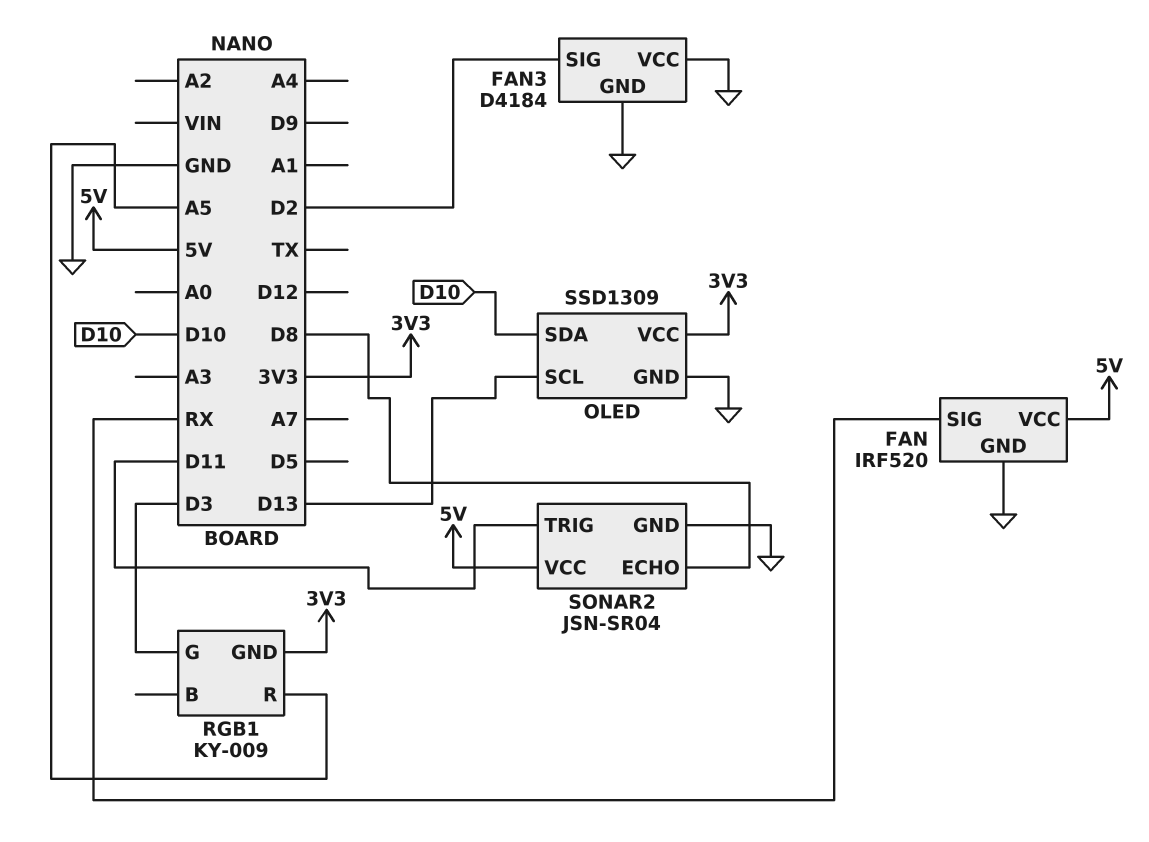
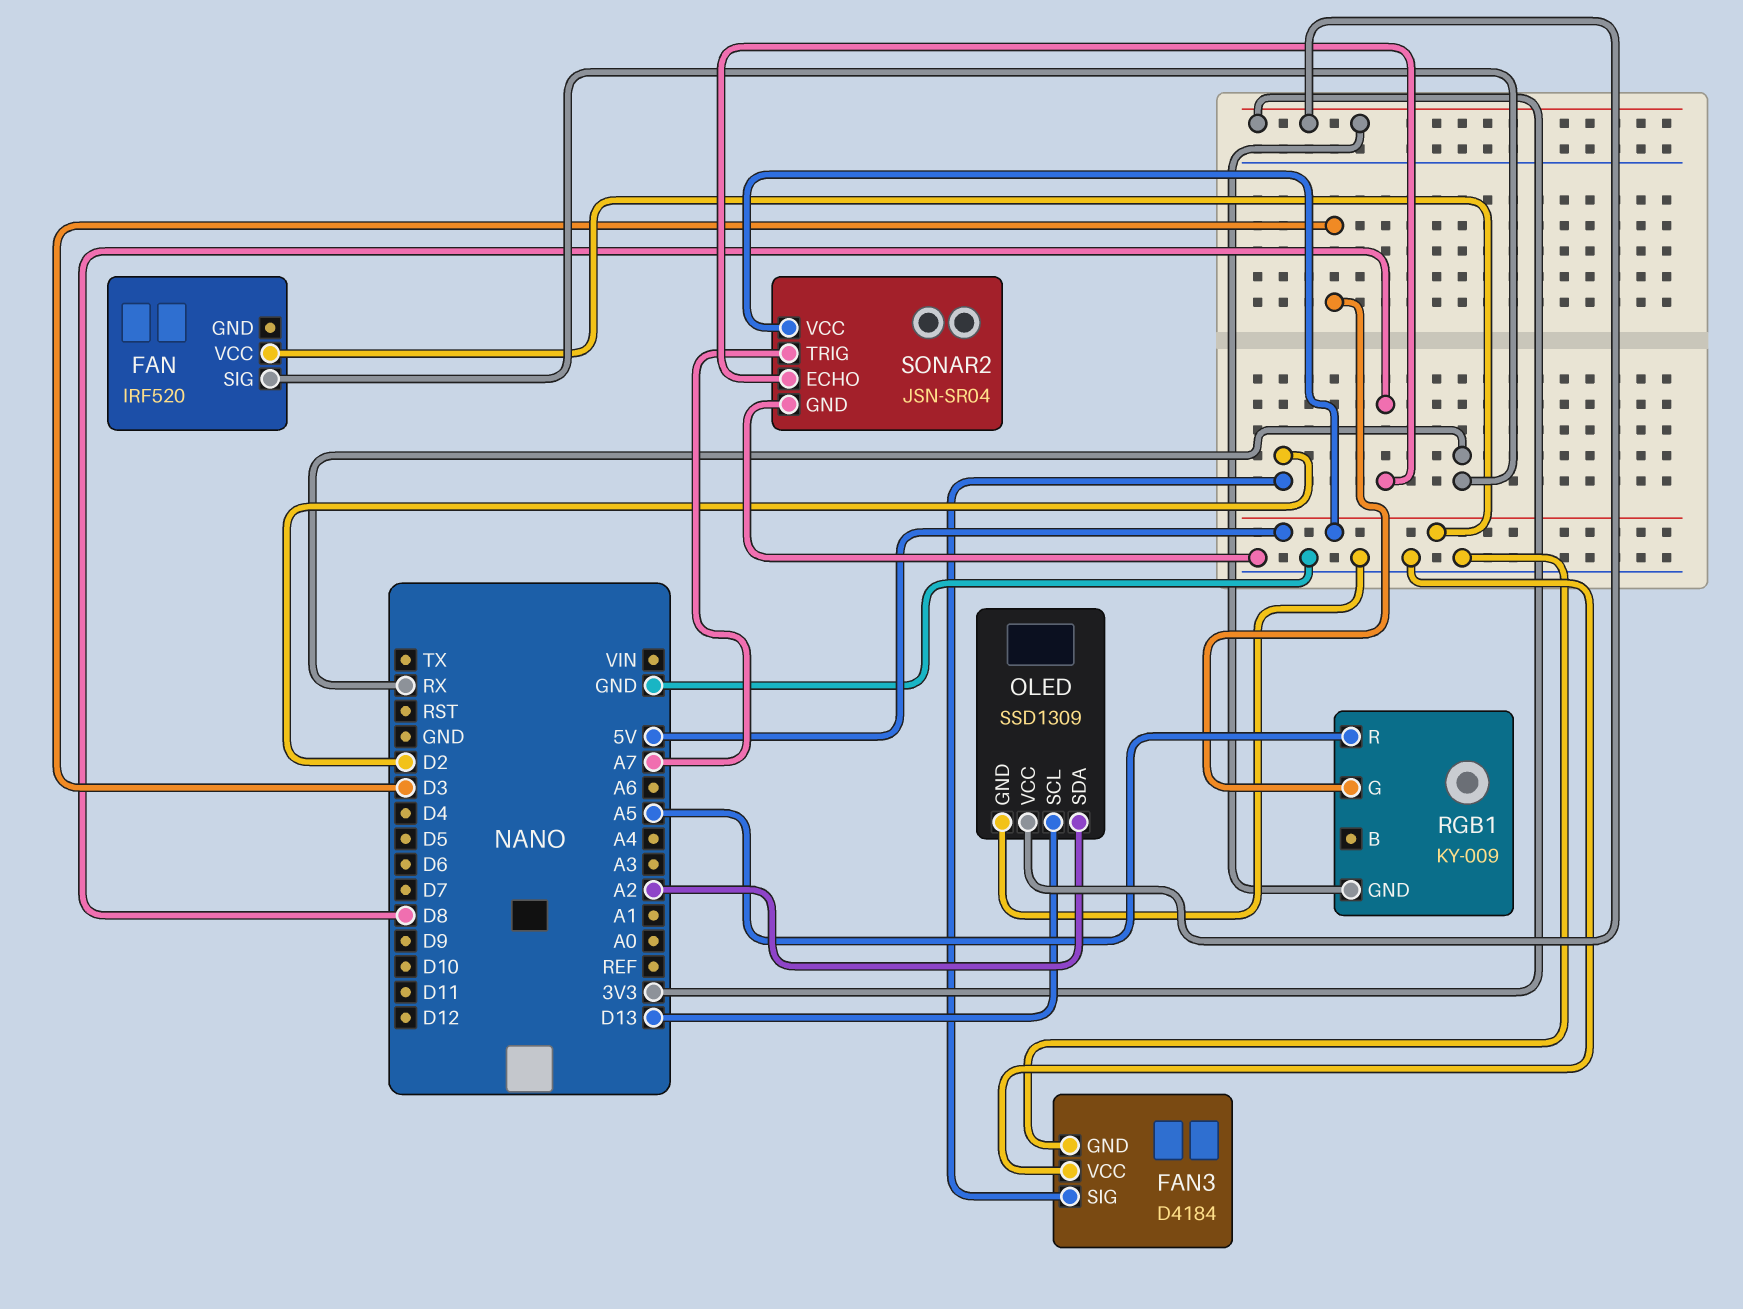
FAN pin GND: GND -> none
OLED pin SDA: D10 -> A2
SONAR2 pin TRIG: D11 -> A7

